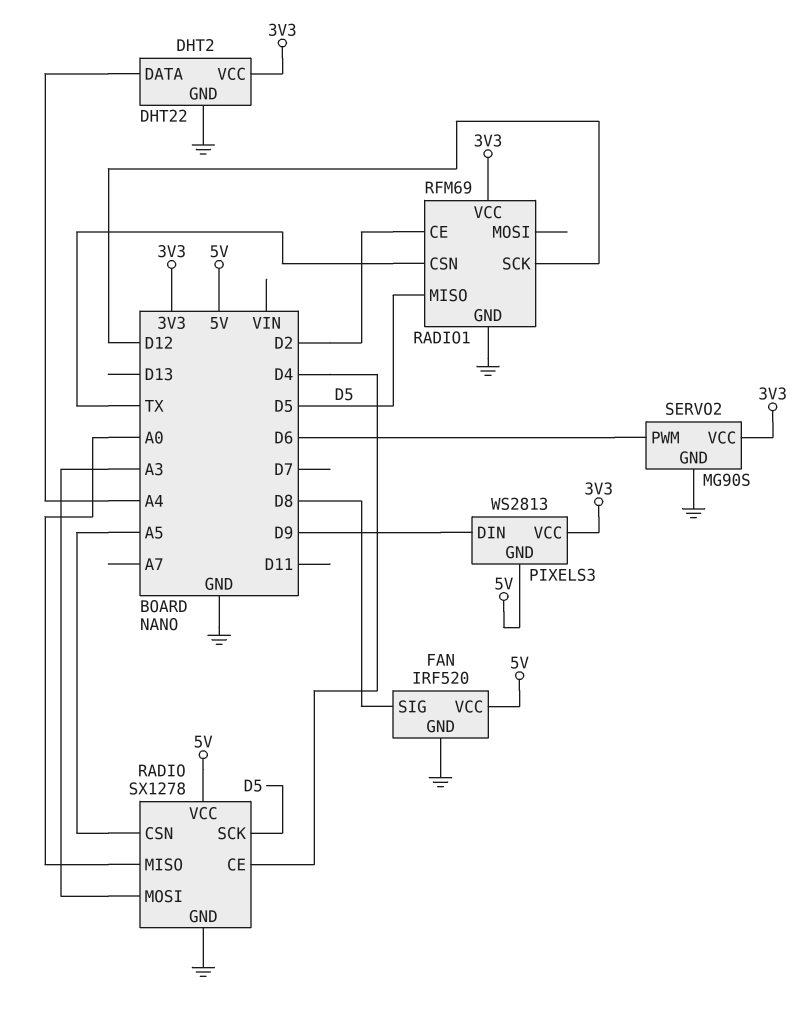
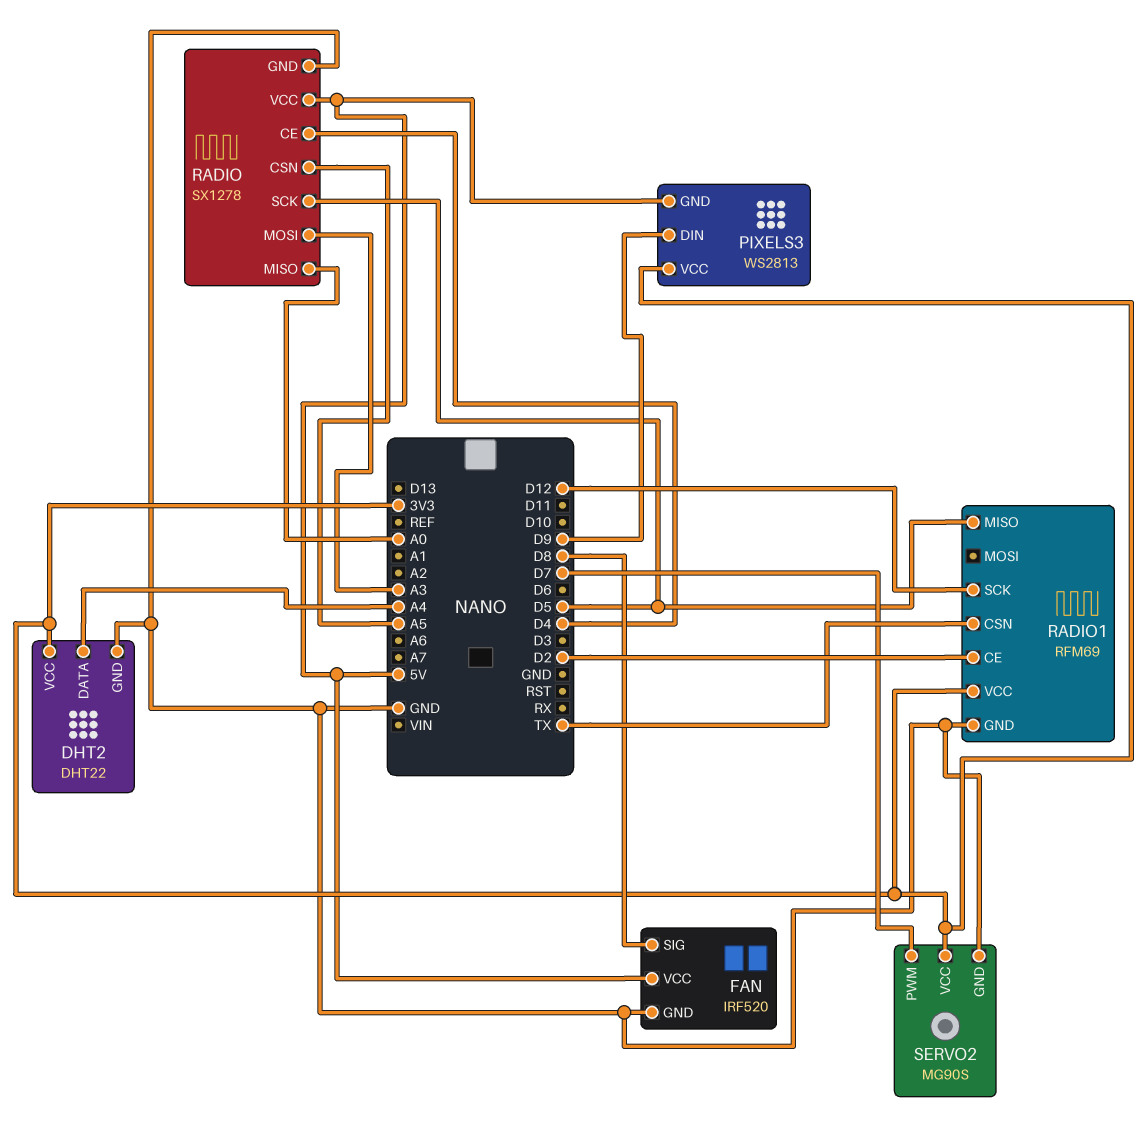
SERVO2 pin PWM: D6 -> D7

